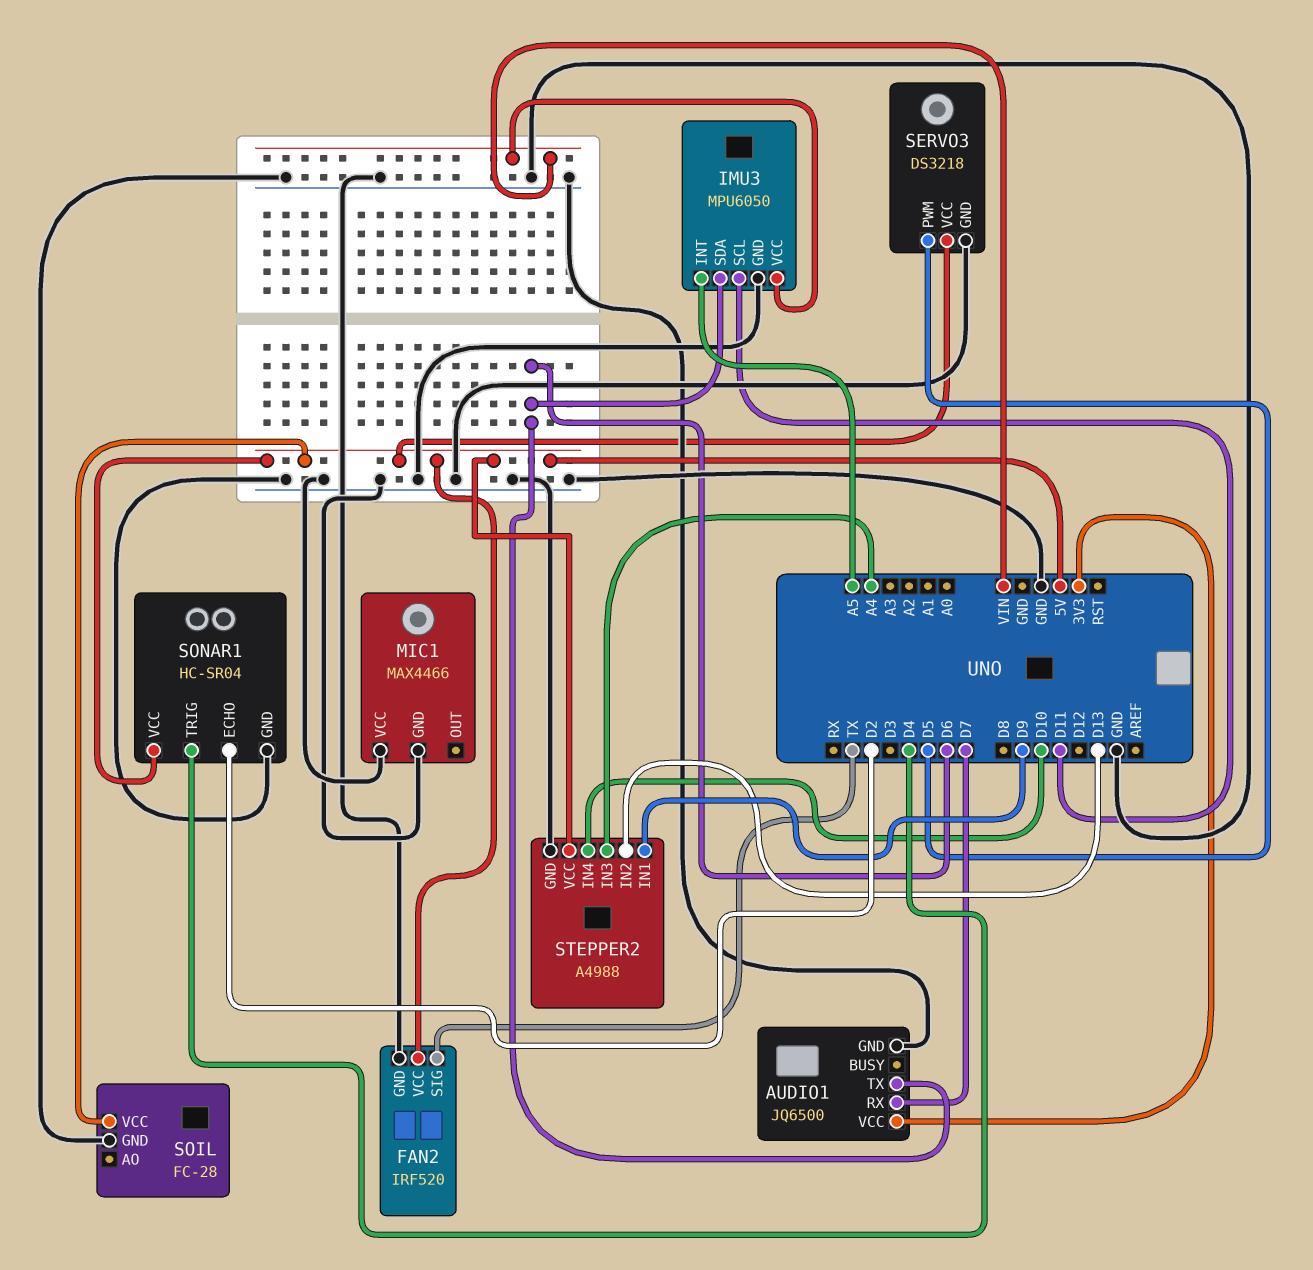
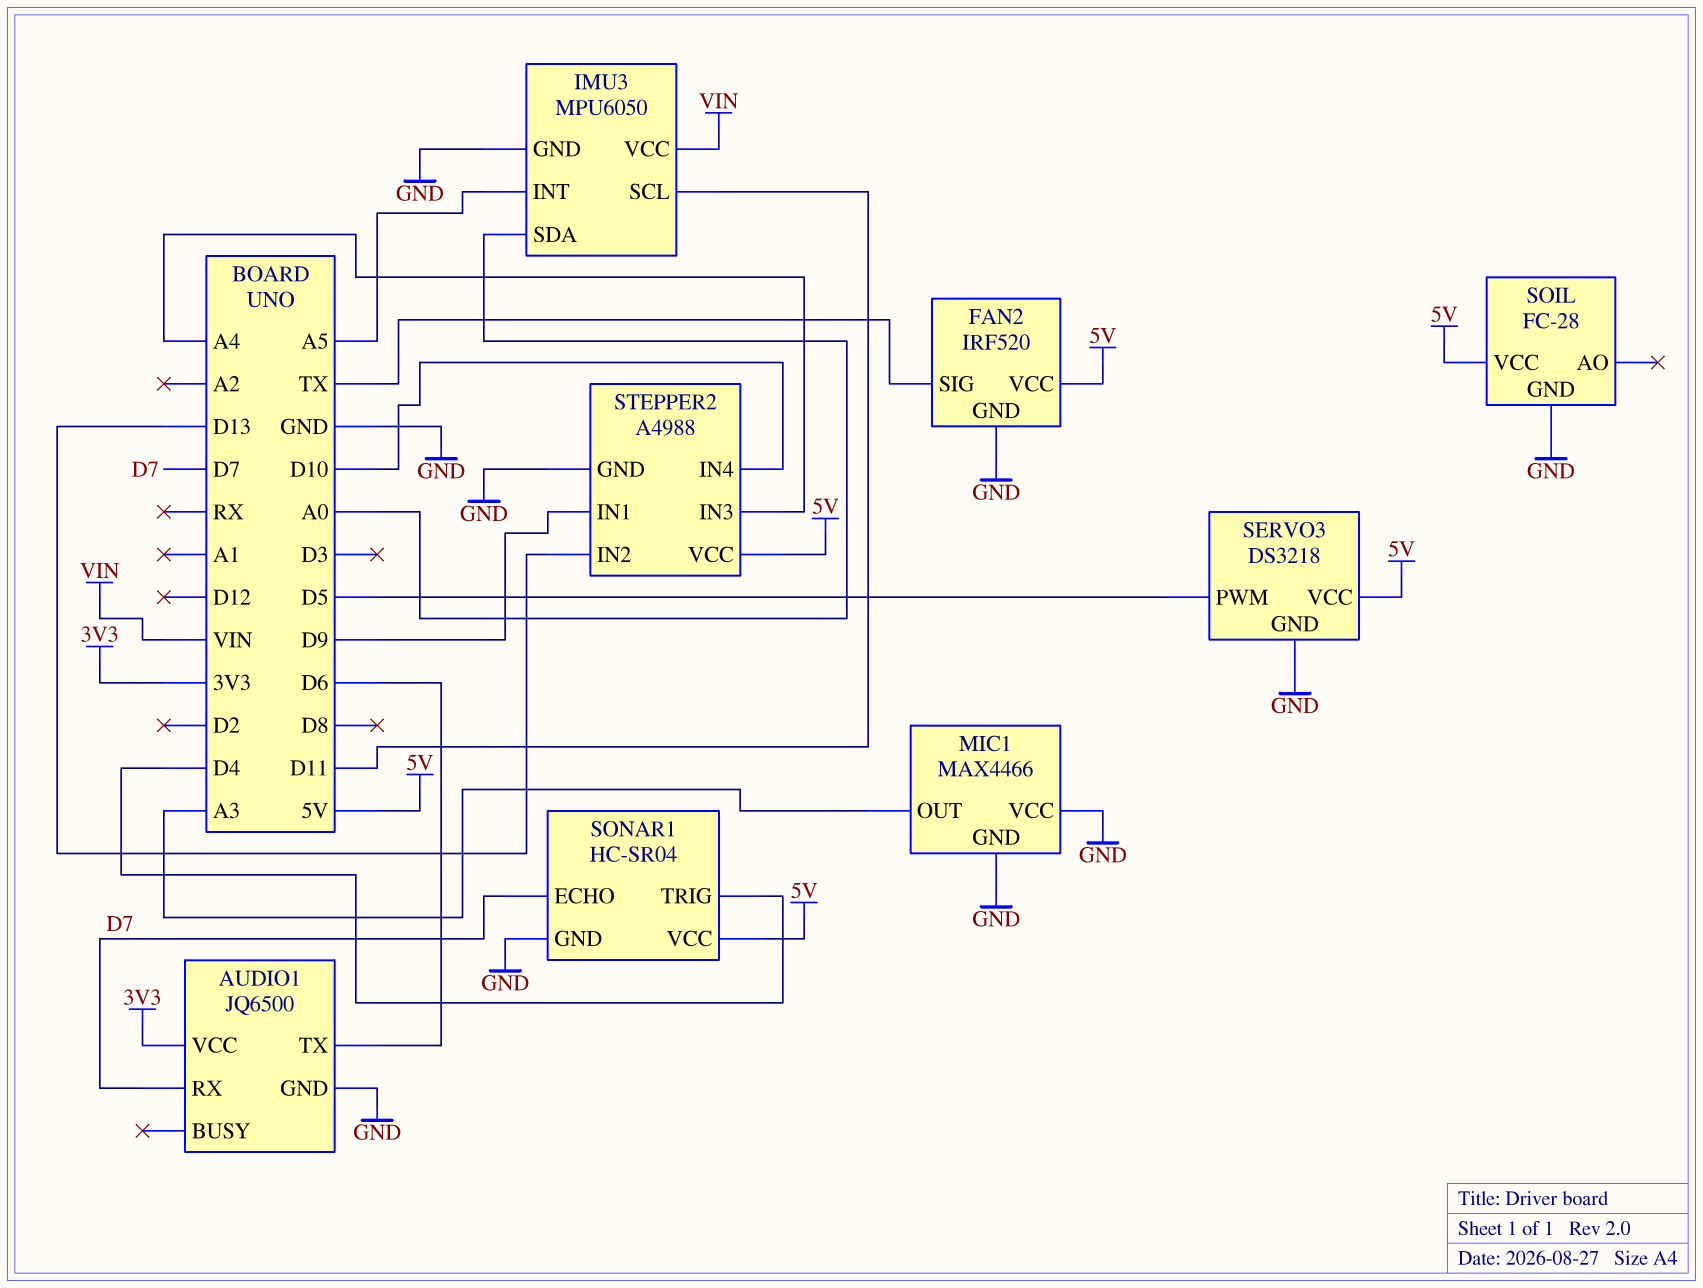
IMU3 pin SDA: D6 -> A0
MIC1 pin OUT: none -> A3
SONAR1 pin ECHO: D2 -> D7

